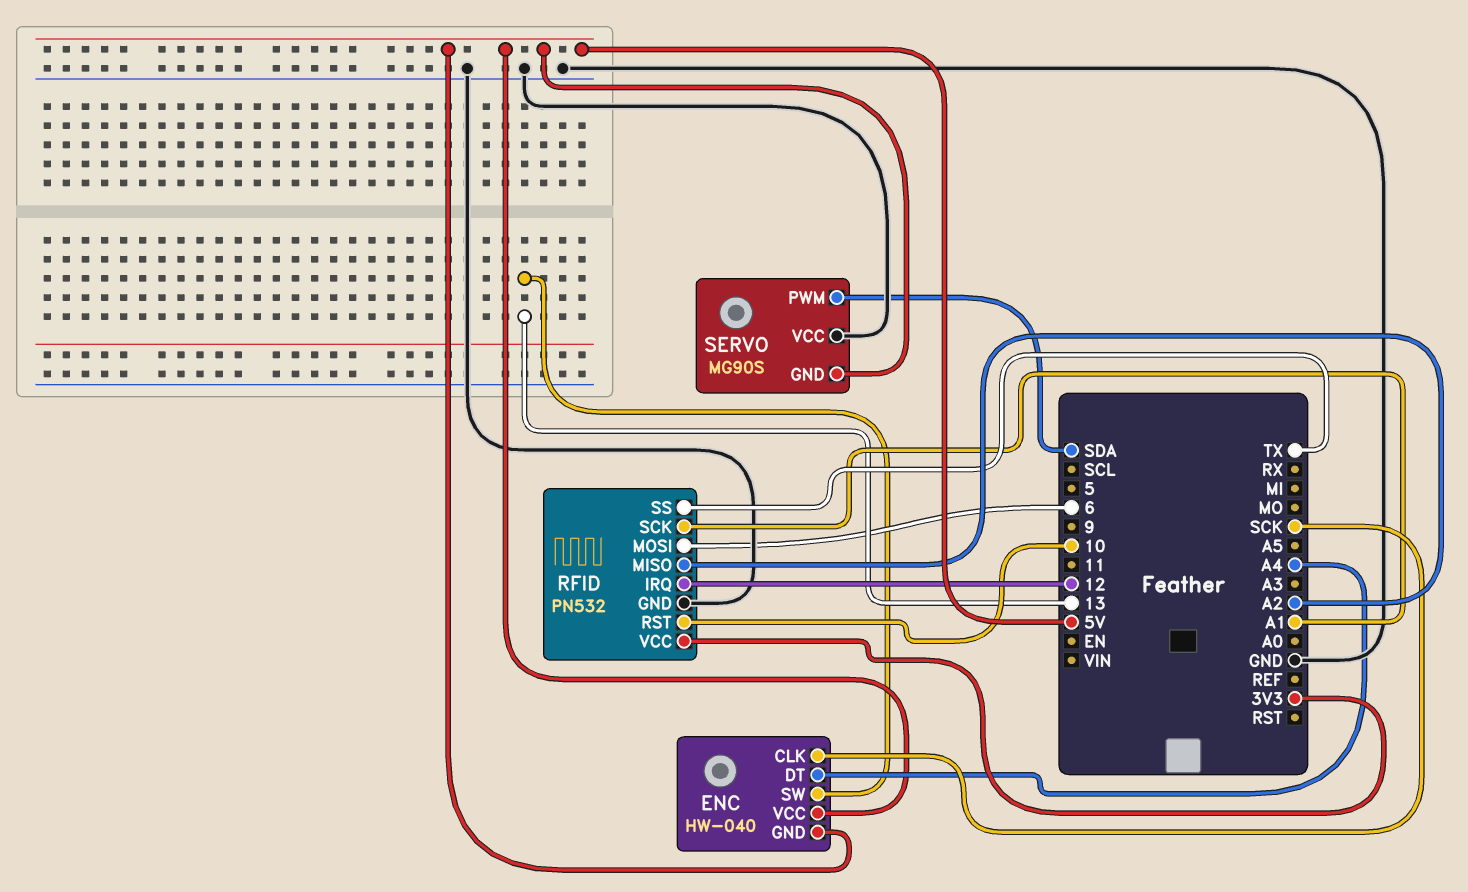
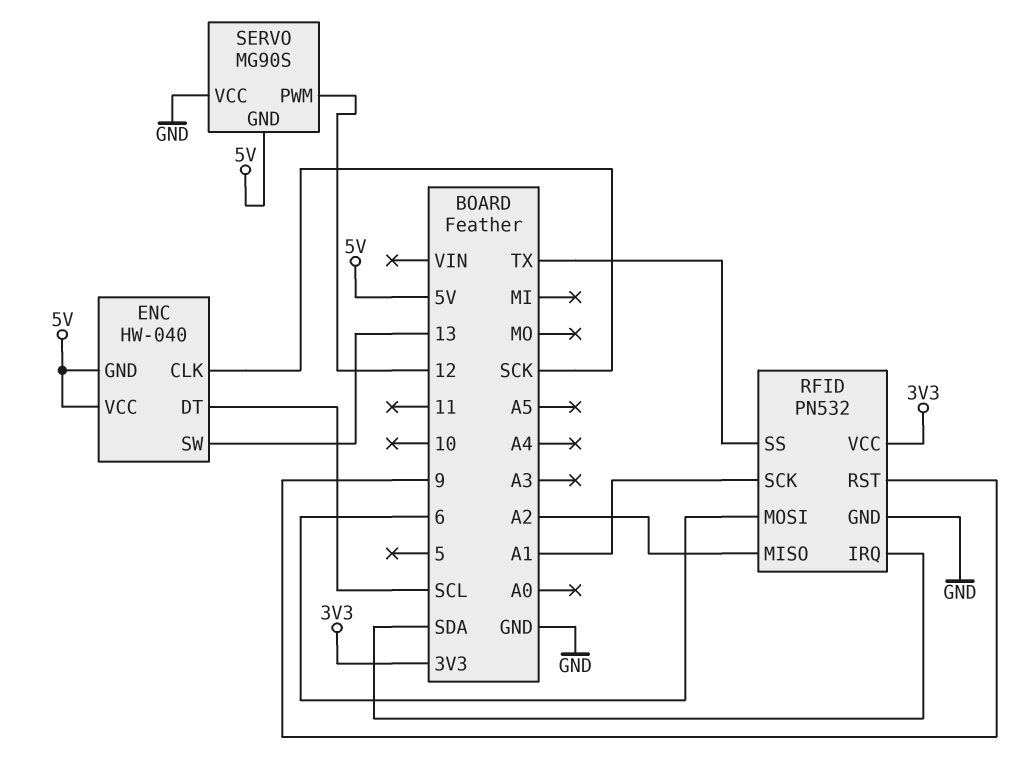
ENC pin DT: A4 -> SCL
RFID pin IRQ: 12 -> SDA
RFID pin RST: 10 -> 9
SERVO pin PWM: SDA -> 12

